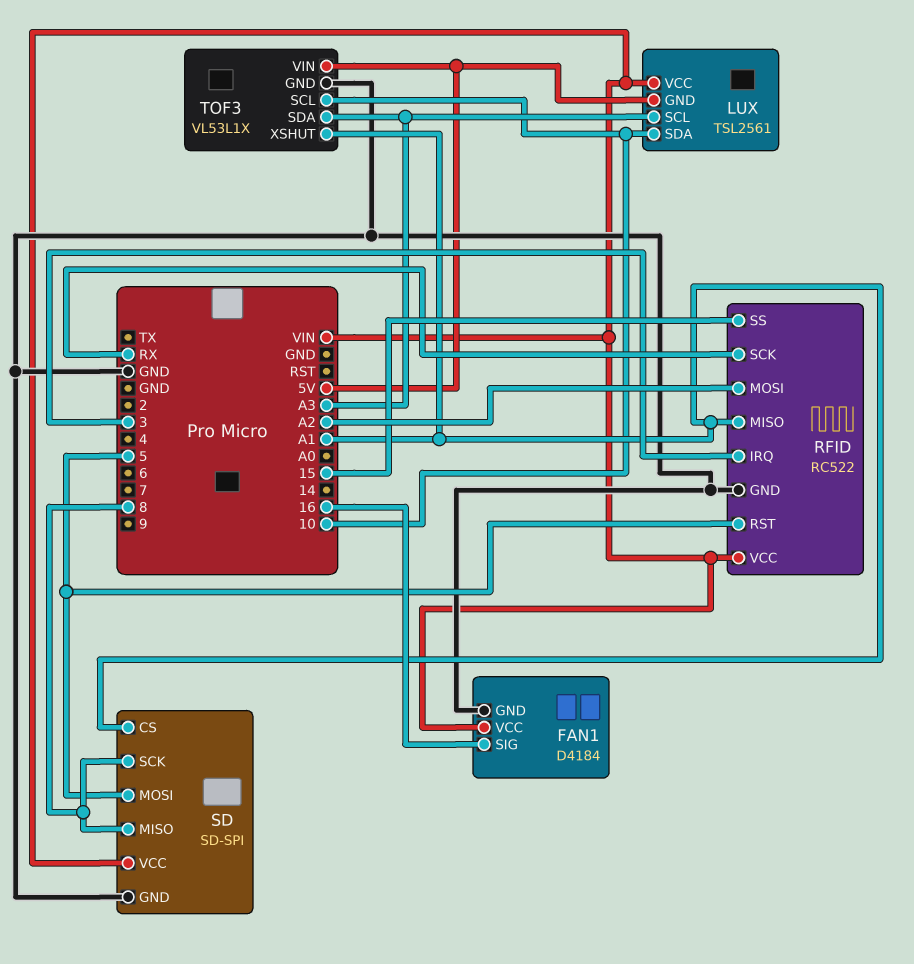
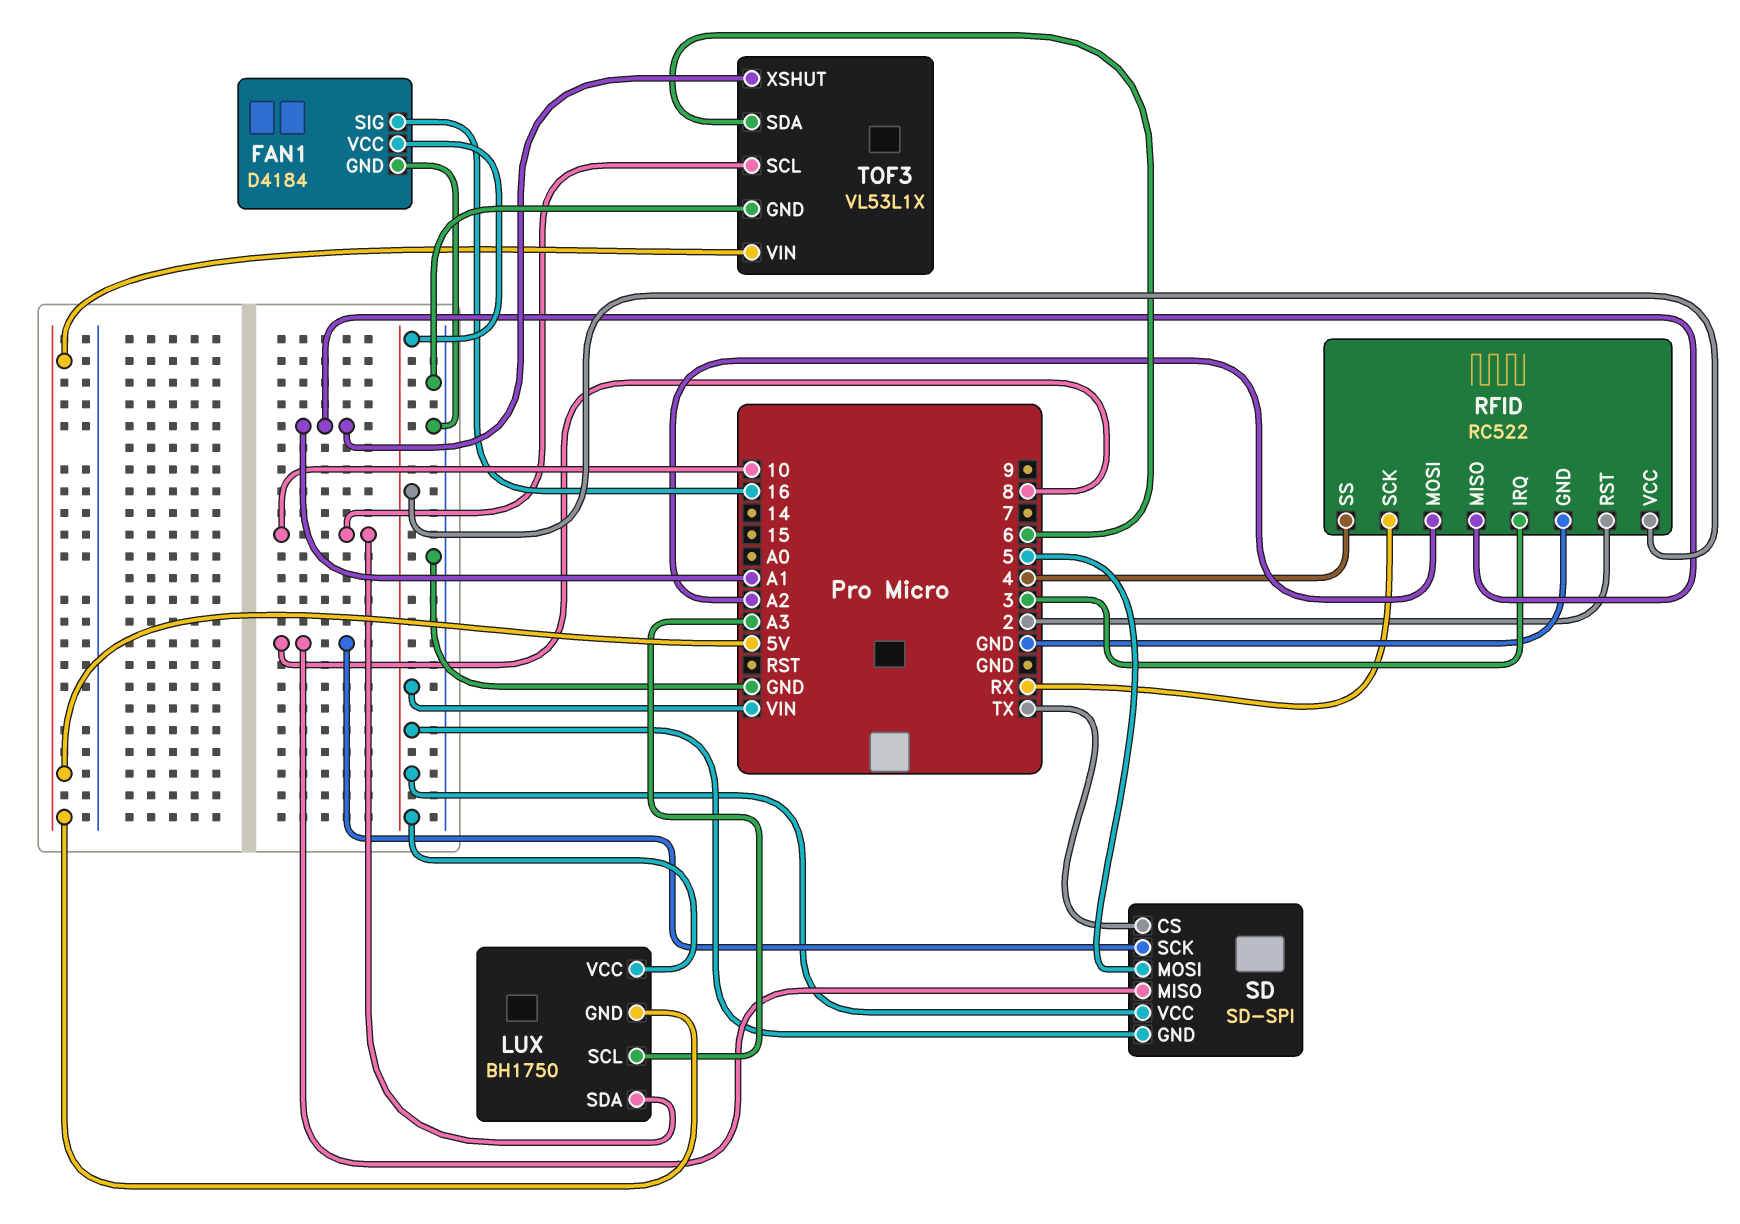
LUX: TSL2561 -> BH1750
RFID pin RST: 5 -> 2
RFID pin SS: 15 -> 4
SD pin CS: A1 -> TX
SD pin GND: GND -> VIN
TOF3 pin SDA: A3 -> 6

